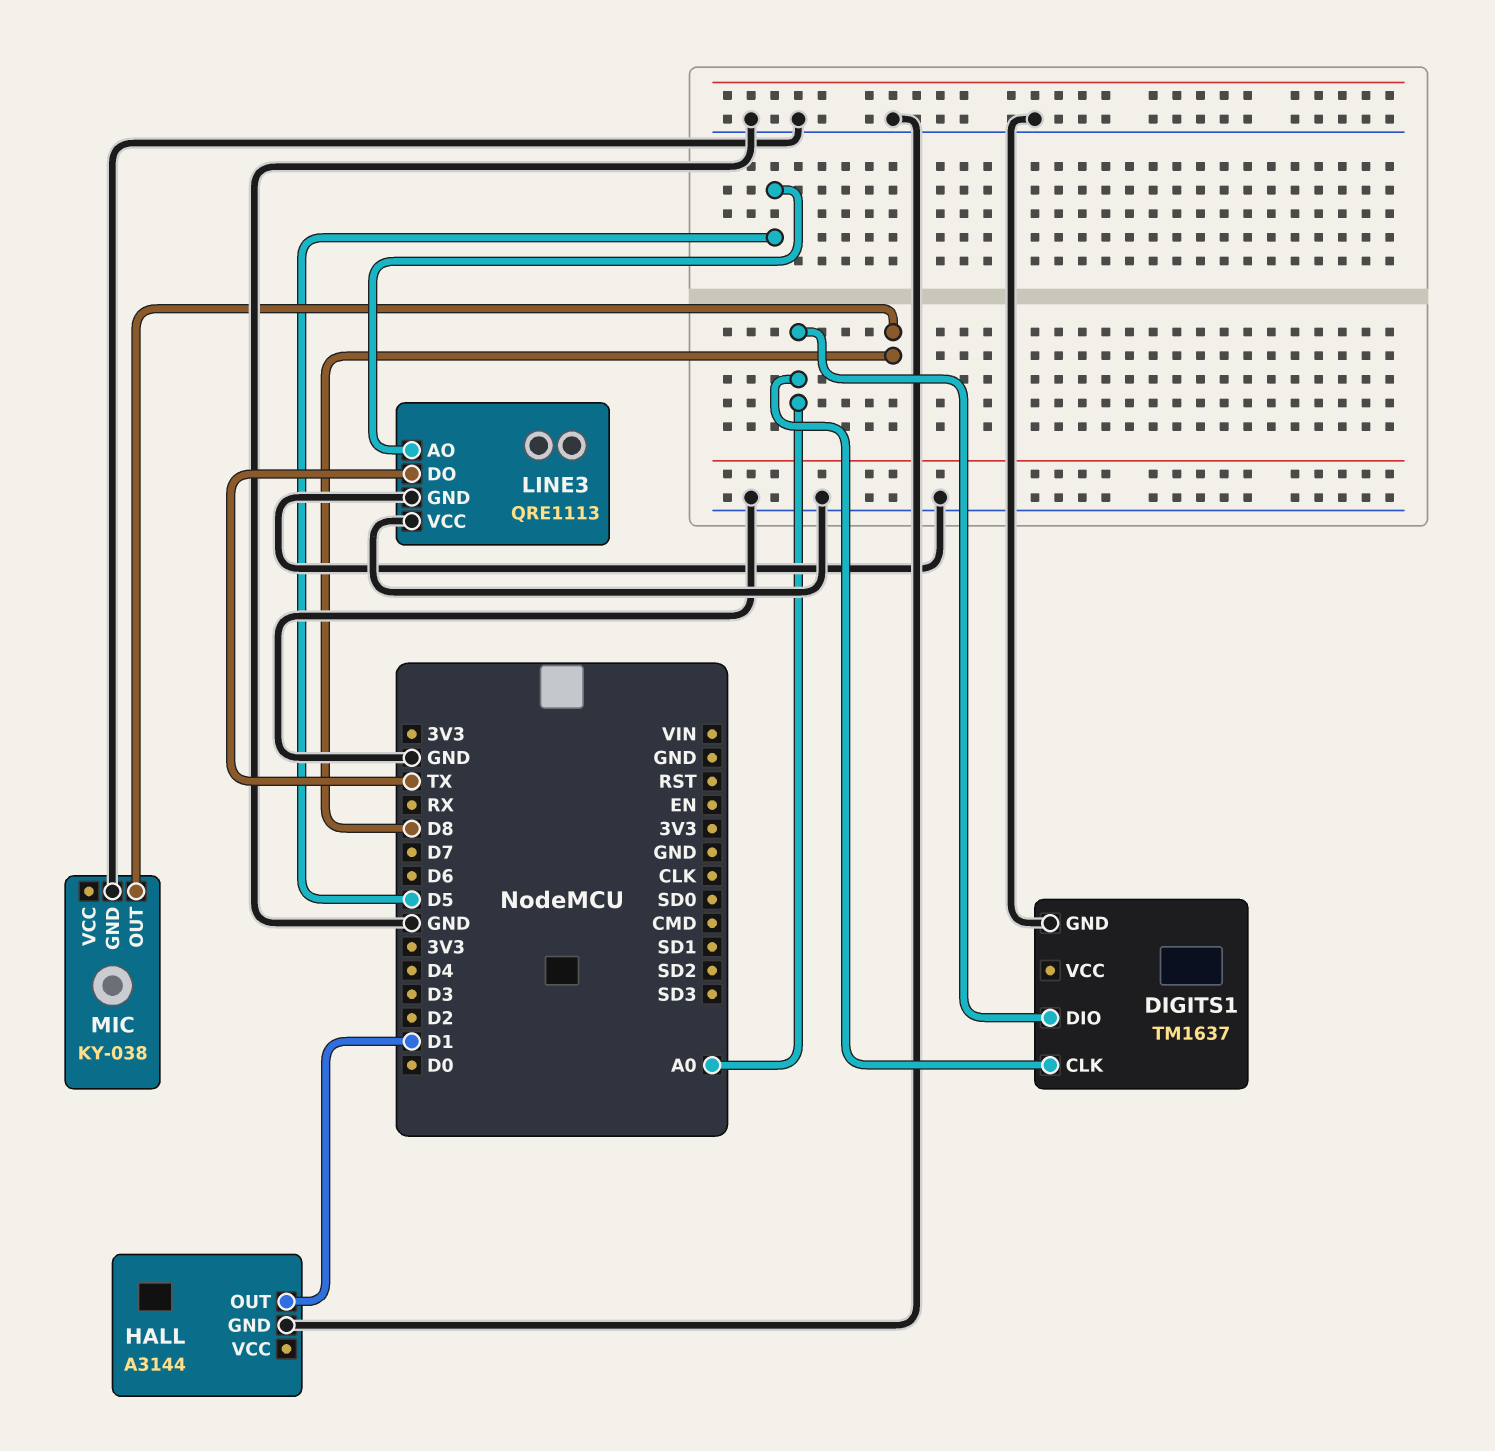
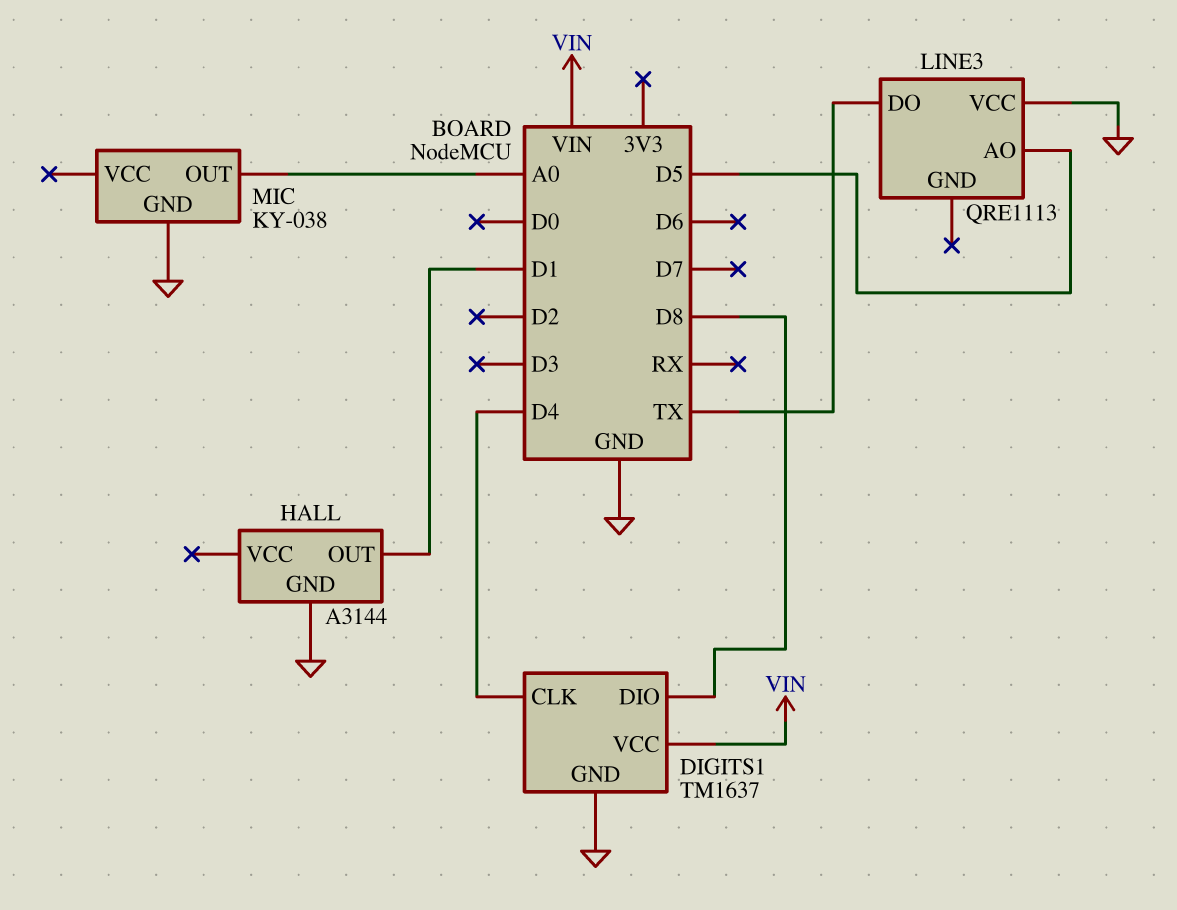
DIGITS1 pin CLK: A0 -> D4
DIGITS1 pin DIO: A0 -> D8
DIGITS1 pin VCC: none -> VIN
LINE3 pin GND: GND -> none
MIC pin OUT: D8 -> A0

